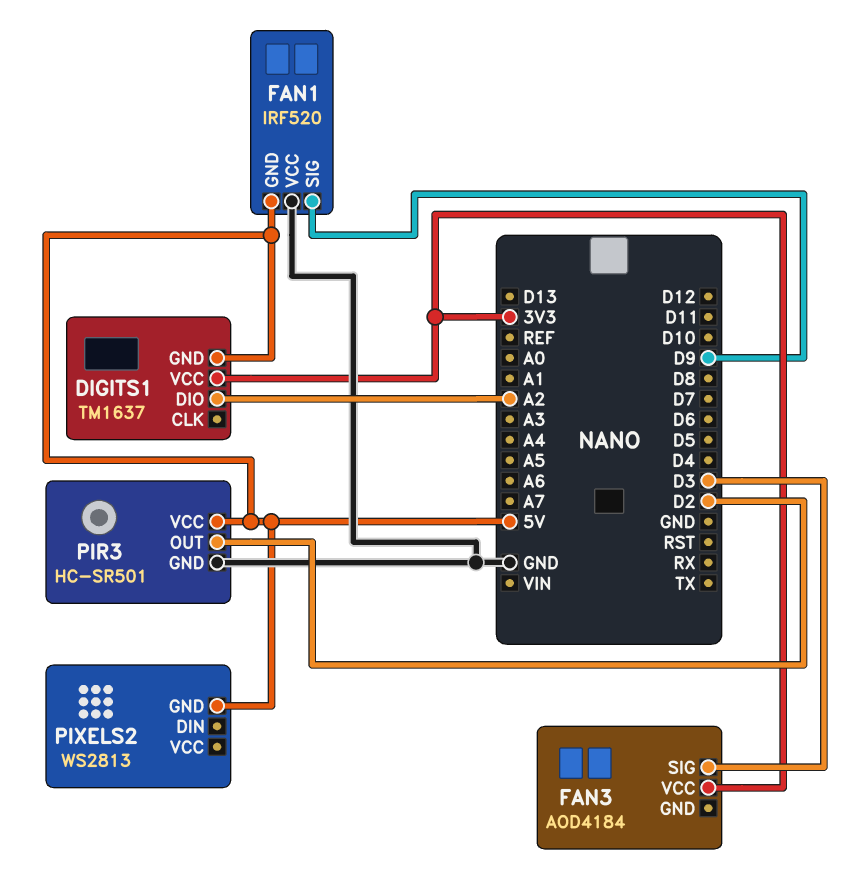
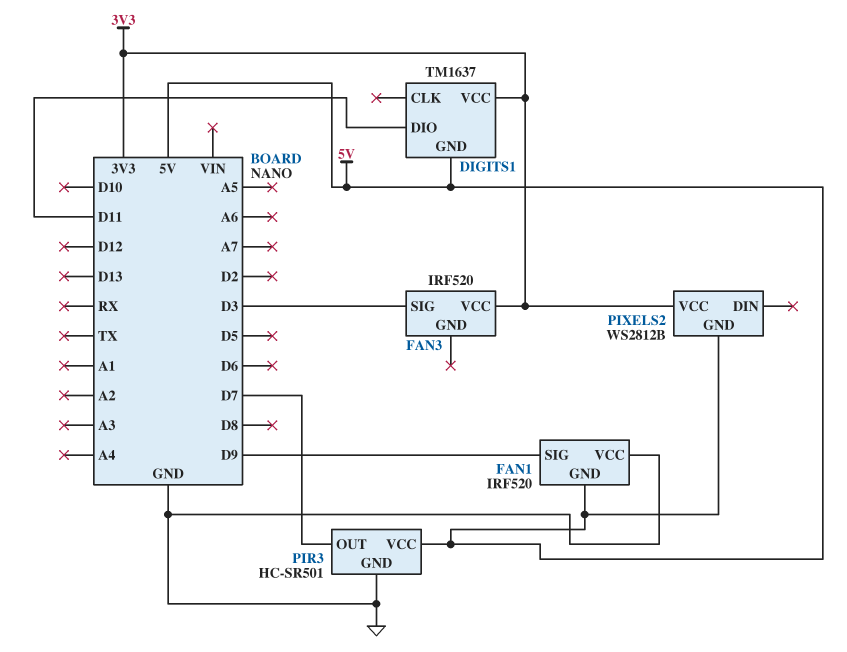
DIGITS1 pin DIO: A2 -> D11
FAN3: AOD4184 -> IRF520
PIR3 pin OUT: D2 -> D7
PIXELS2: WS2813 -> WS2812B
PIXELS2 pin VCC: none -> 3V3

